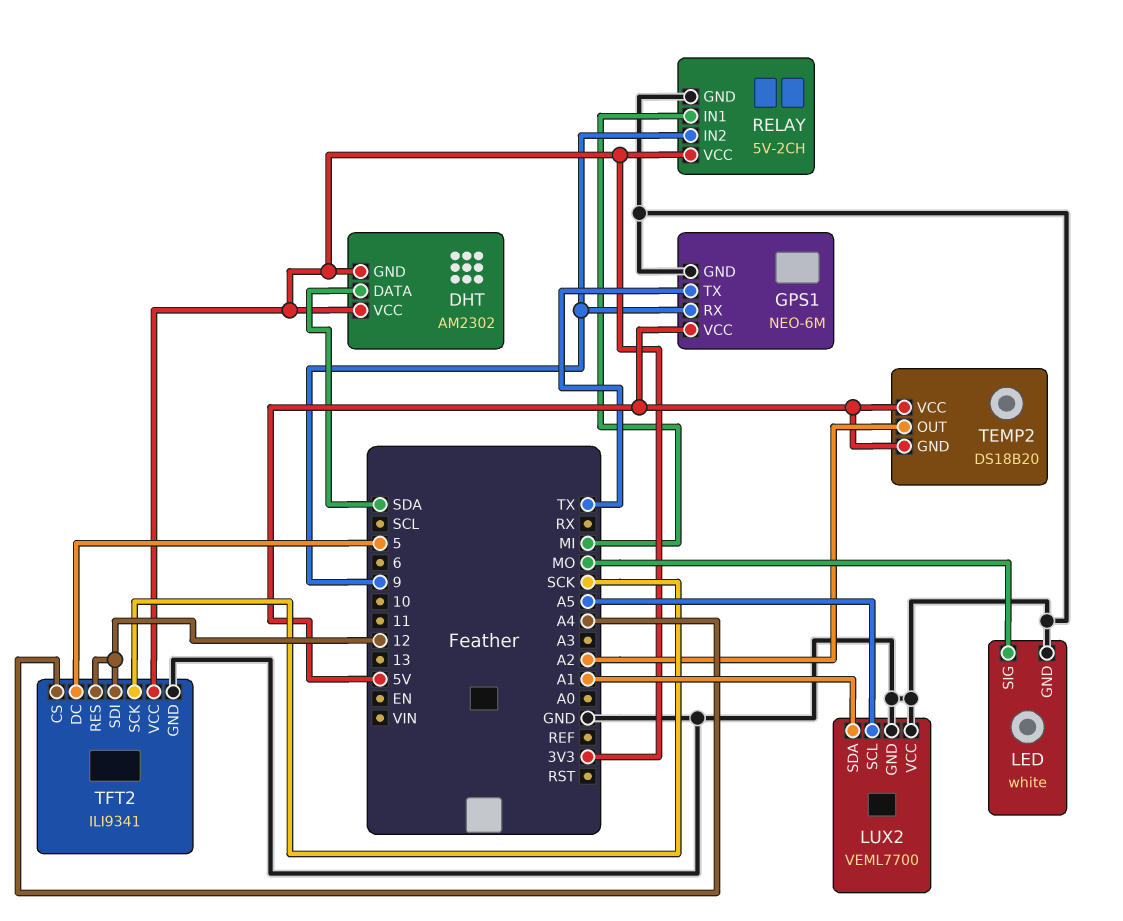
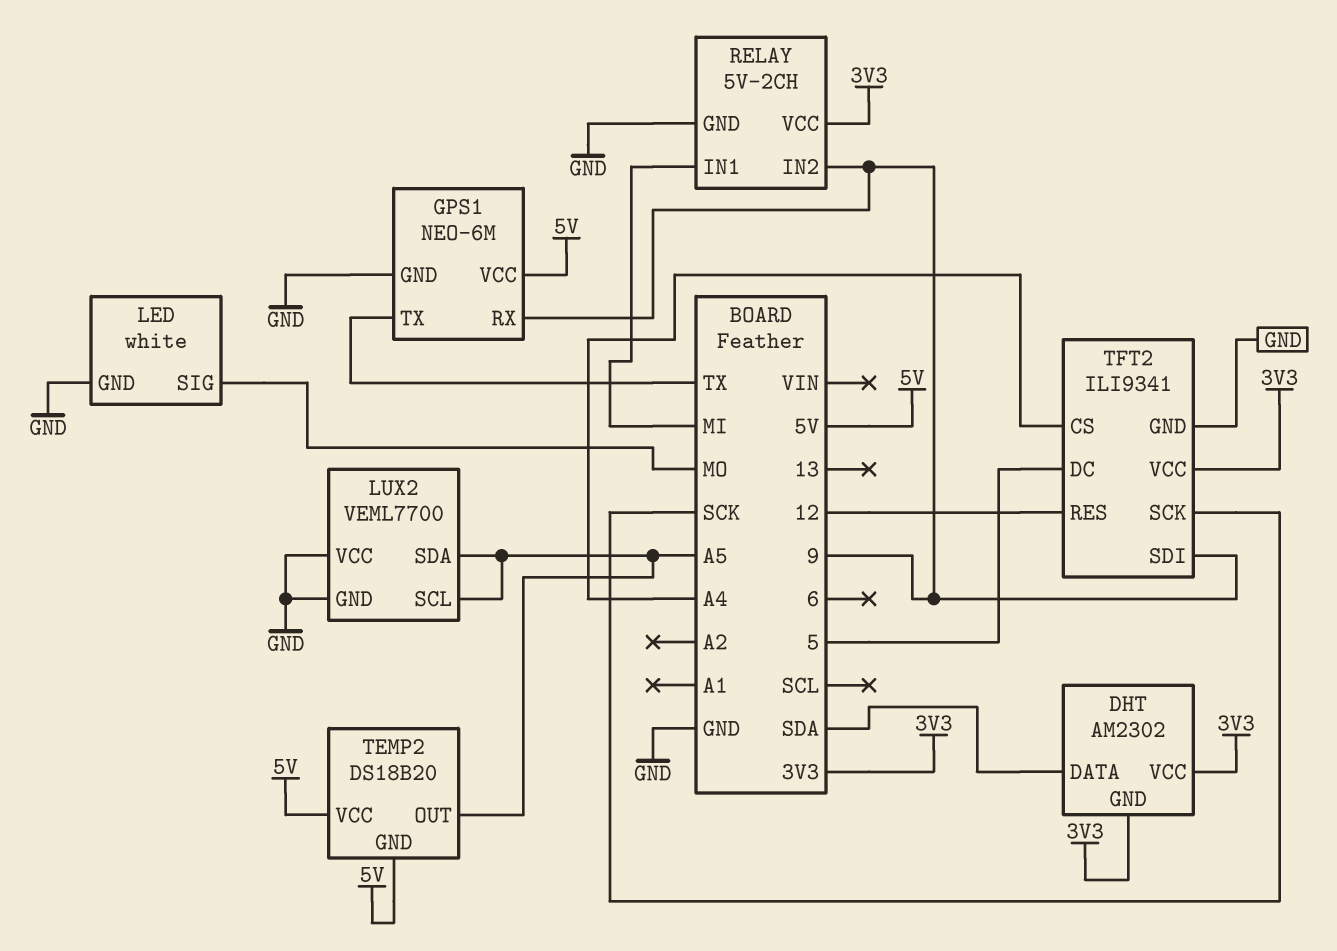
LUX2 pin SDA: A1 -> A5
TEMP2 pin OUT: A2 -> A5
TFT2 pin SDI: 12 -> 9

